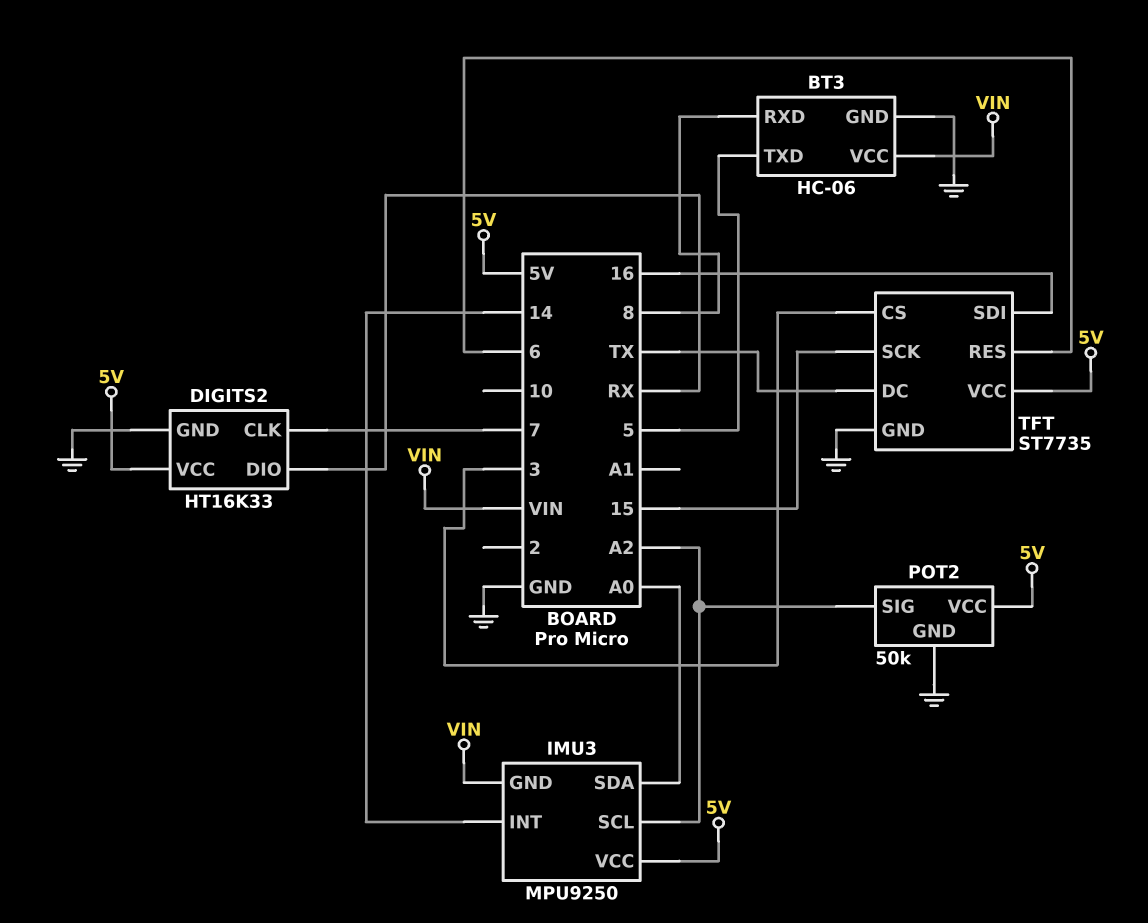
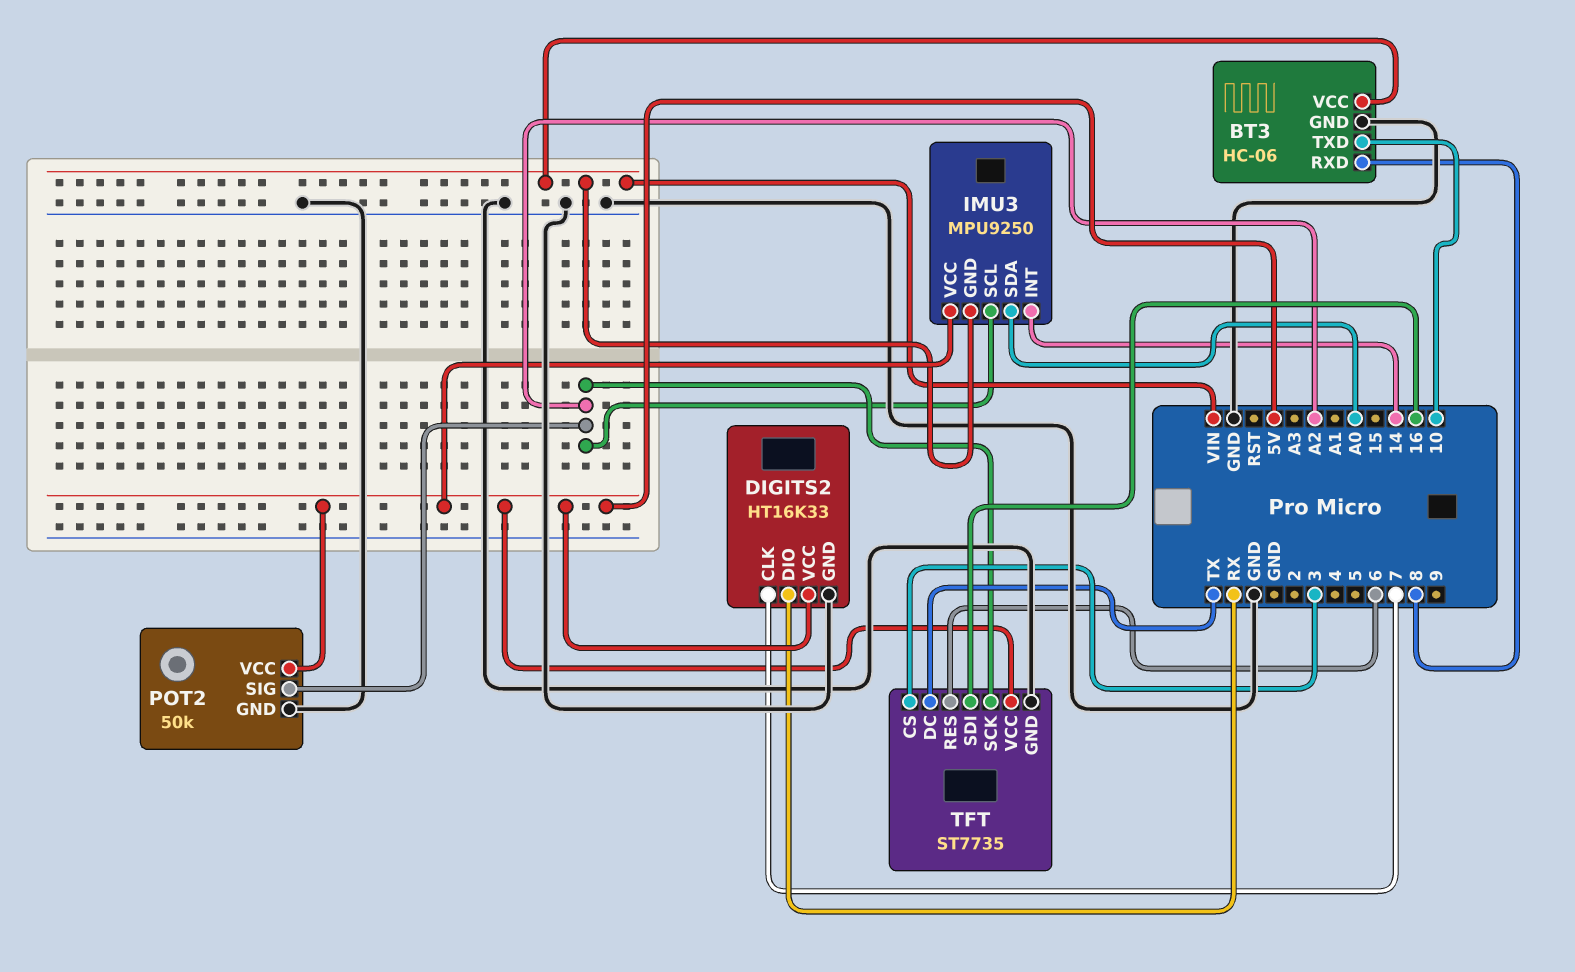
BT3 pin TXD: 5 -> 10
TFT pin SCK: 15 -> A2

